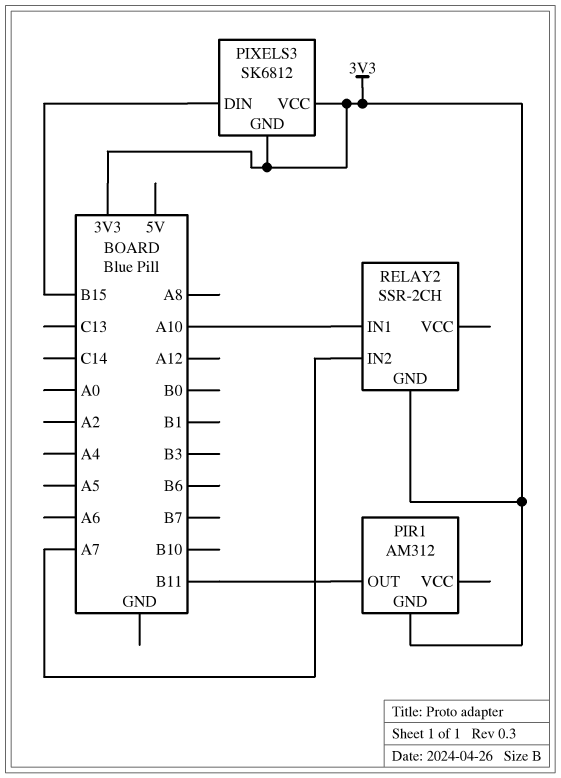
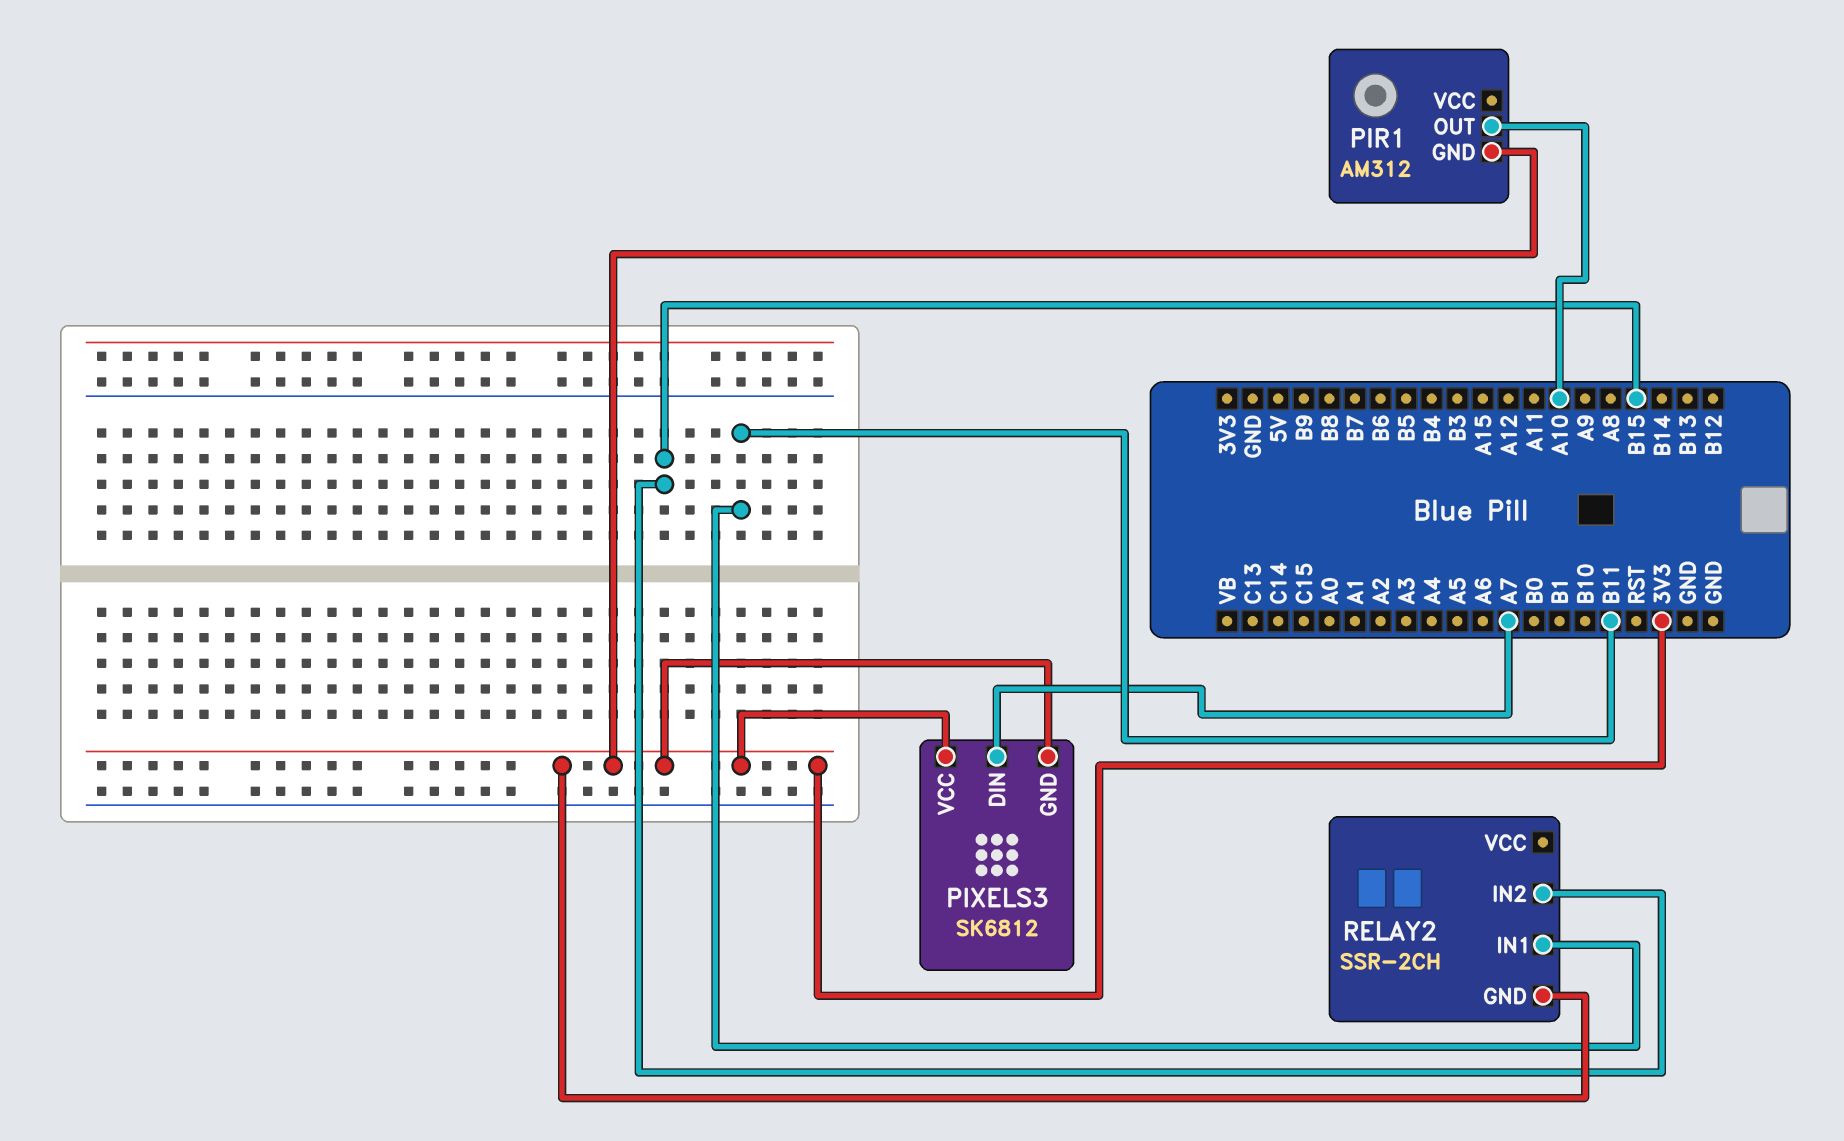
PIR1 pin OUT: B11 -> A10
PIXELS3 pin DIN: B15 -> A7
RELAY2 pin IN1: A10 -> B11
RELAY2 pin IN2: A7 -> B15

